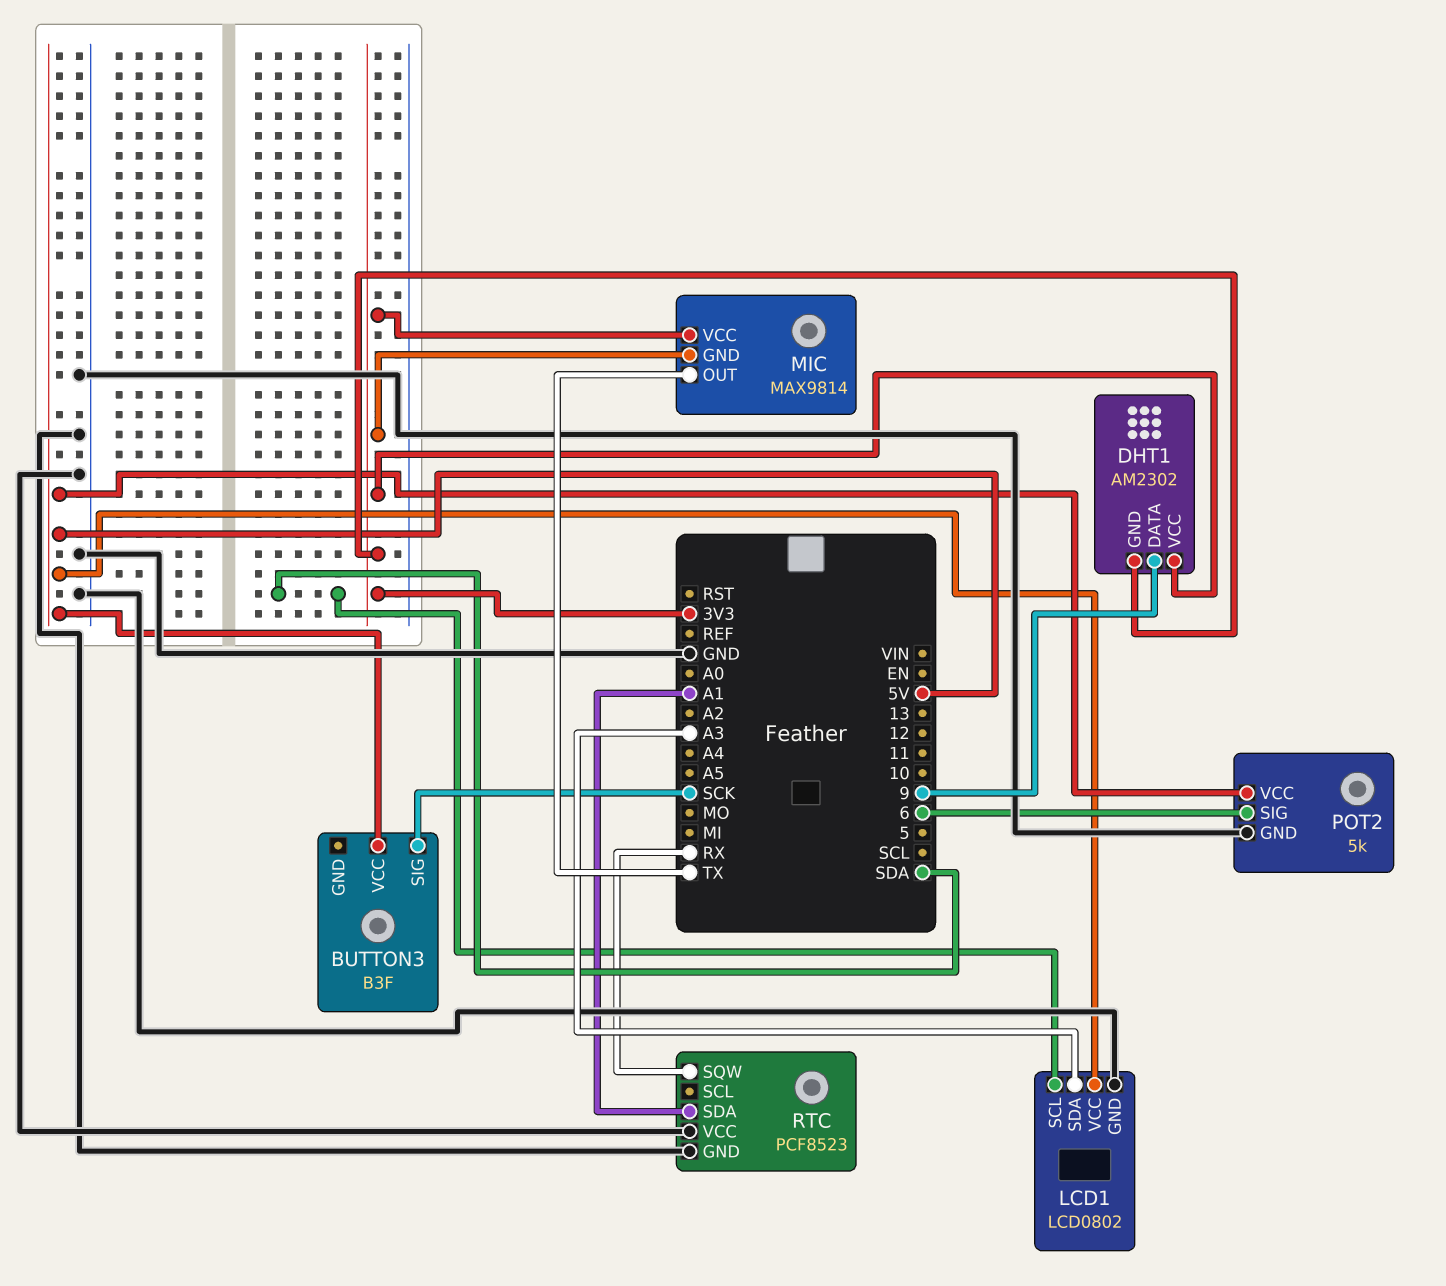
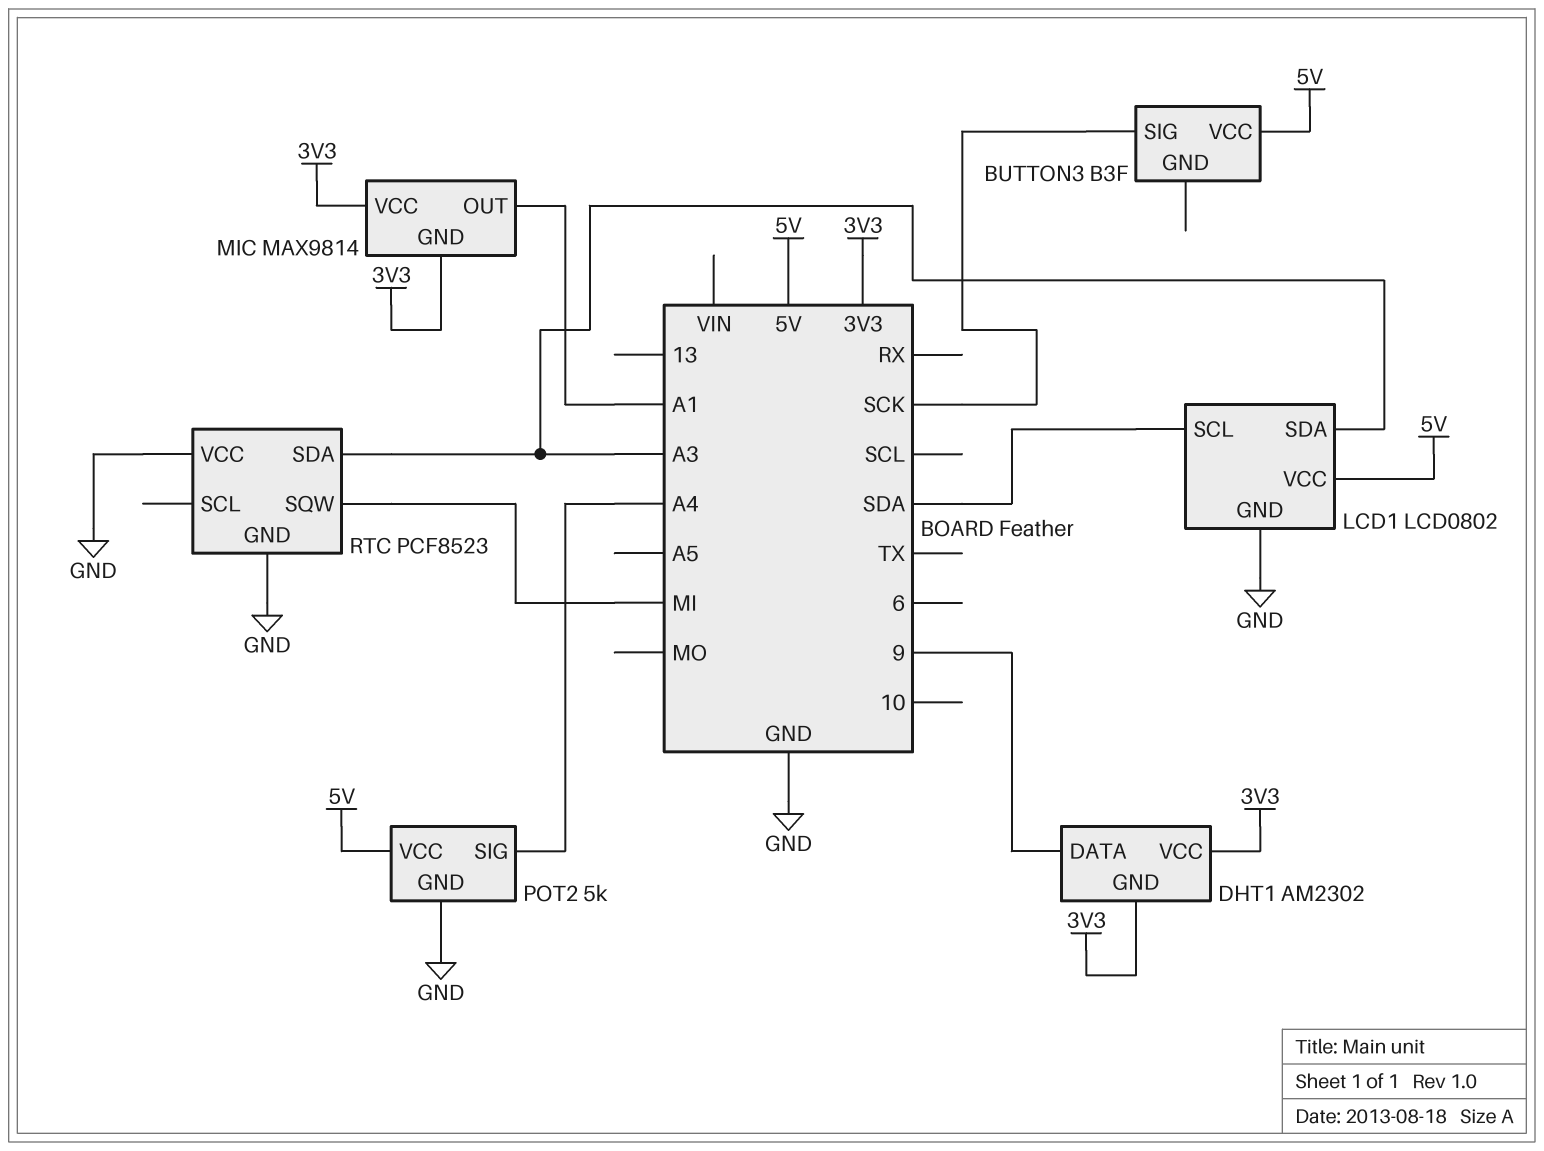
MIC pin OUT: TX -> A1
POT2 pin SIG: 6 -> A4
RTC pin SDA: A1 -> A3
RTC pin SQW: RX -> MI

